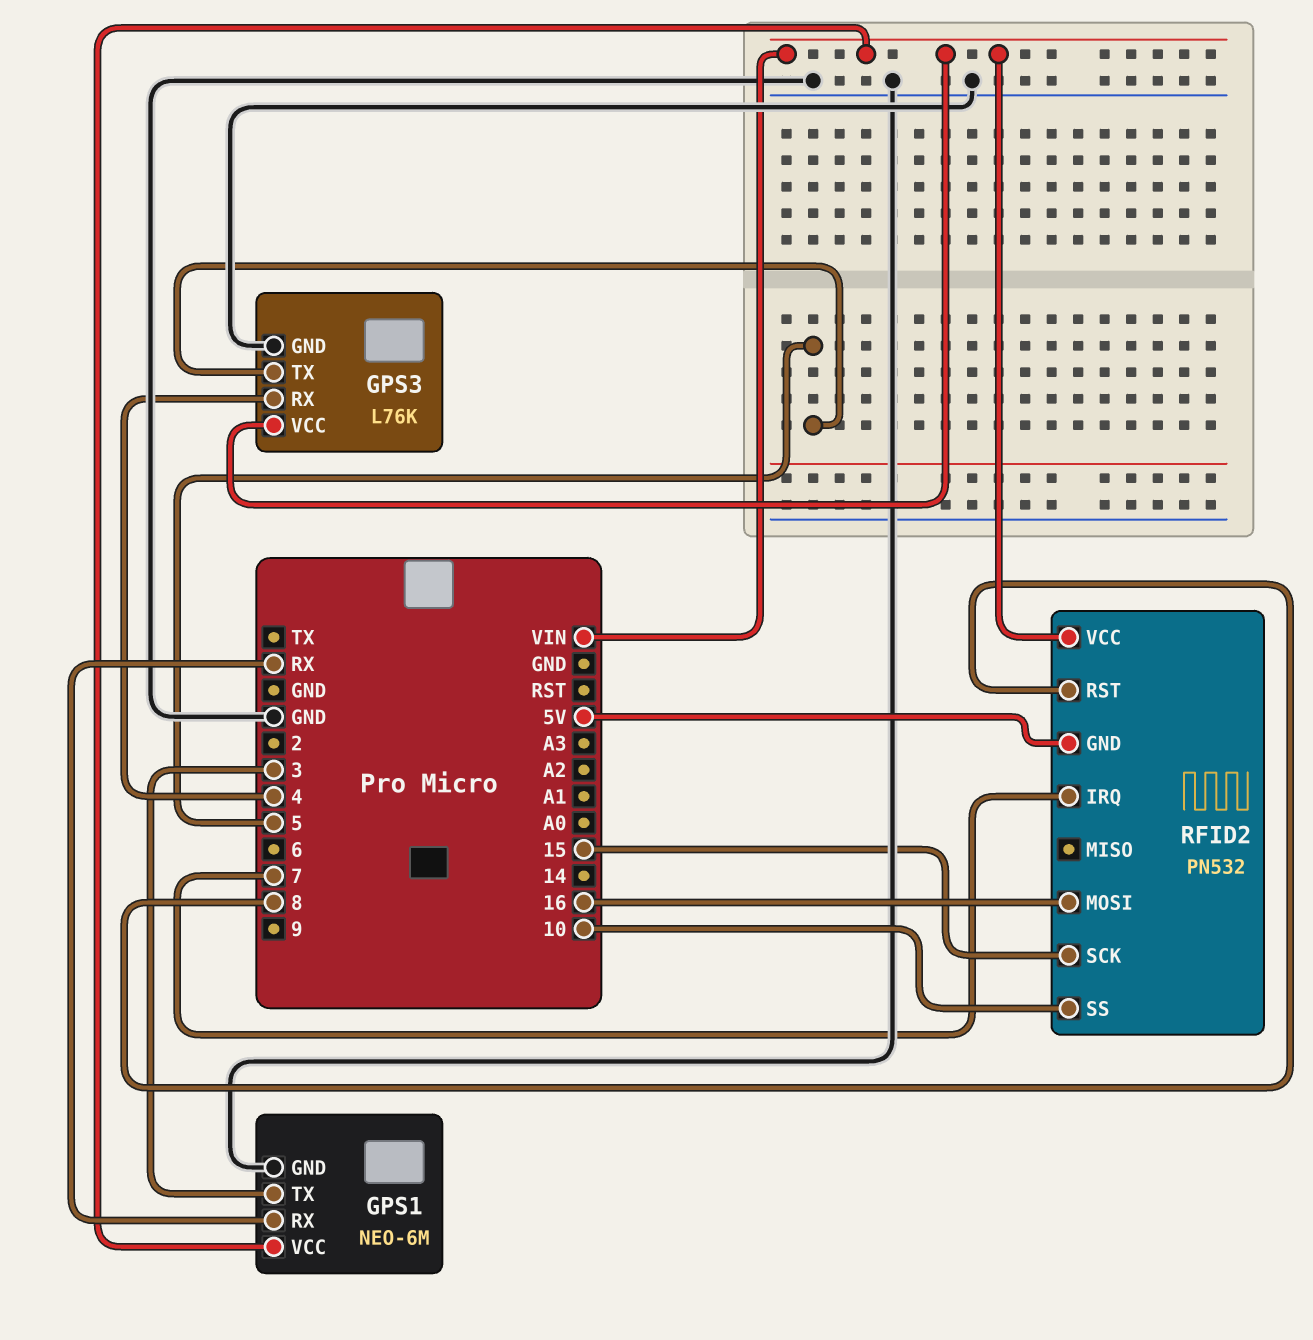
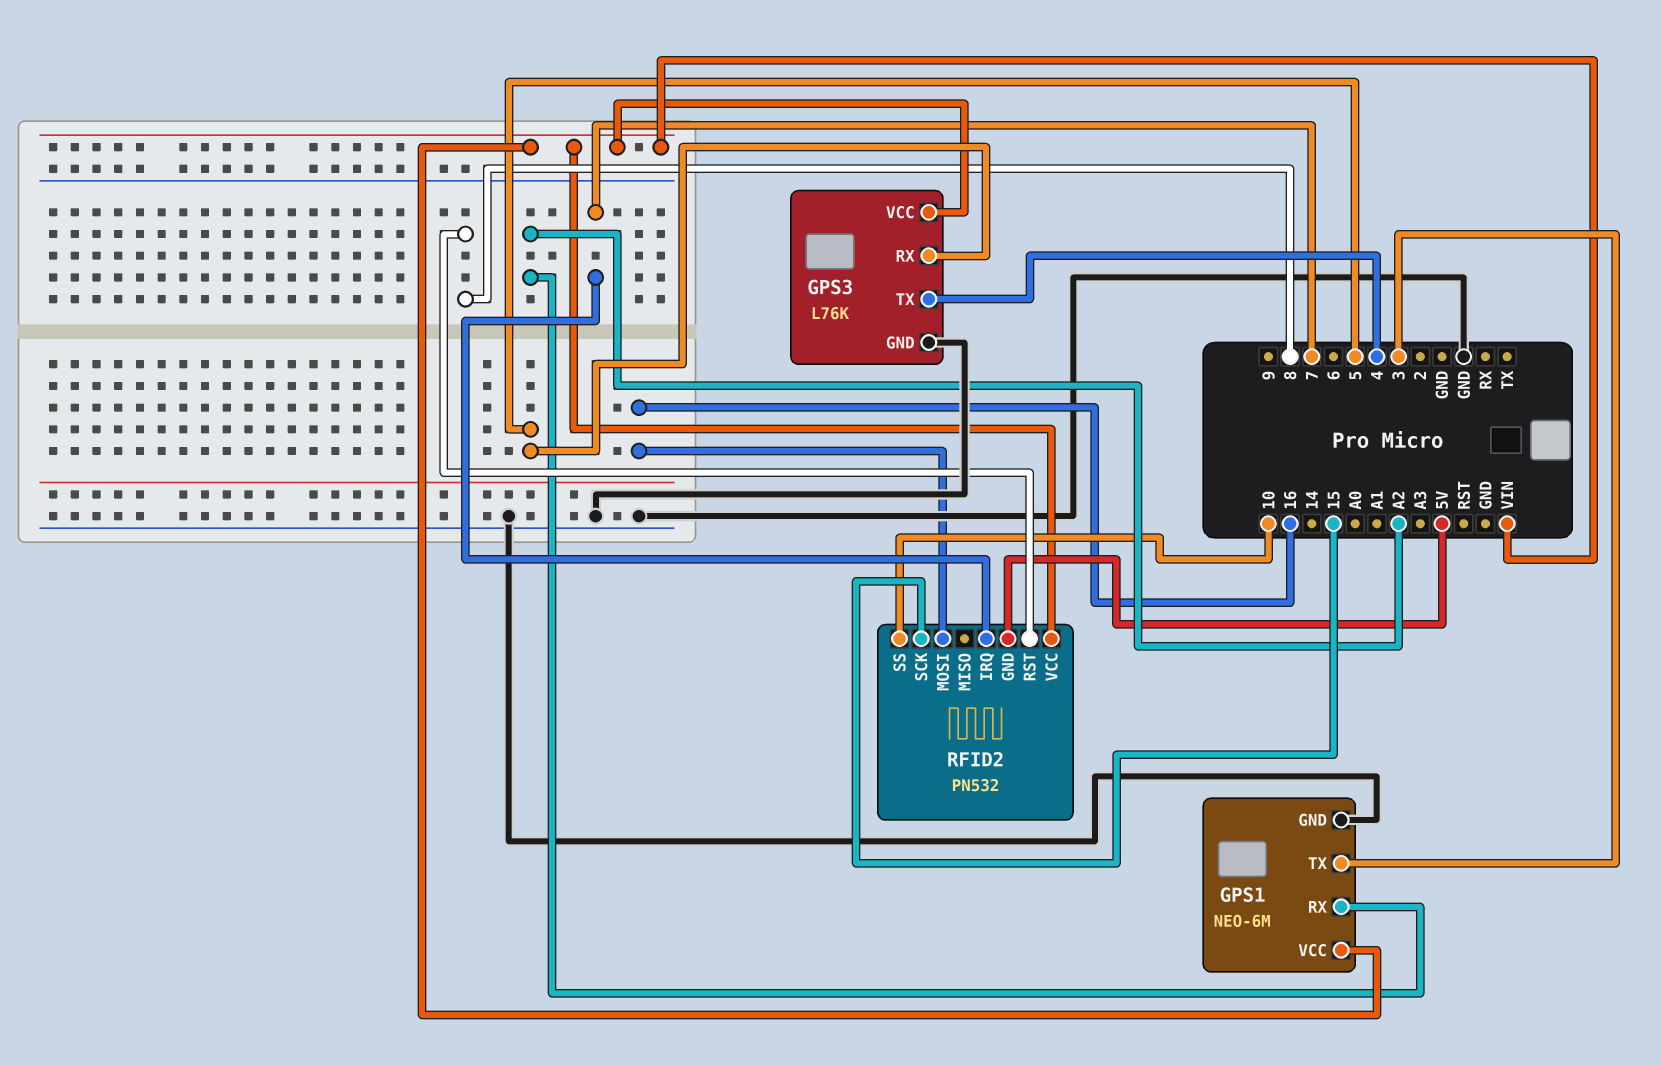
GPS1 pin RX: RX -> A2
GPS3 pin RX: 4 -> 5
GPS3 pin TX: 5 -> 4

